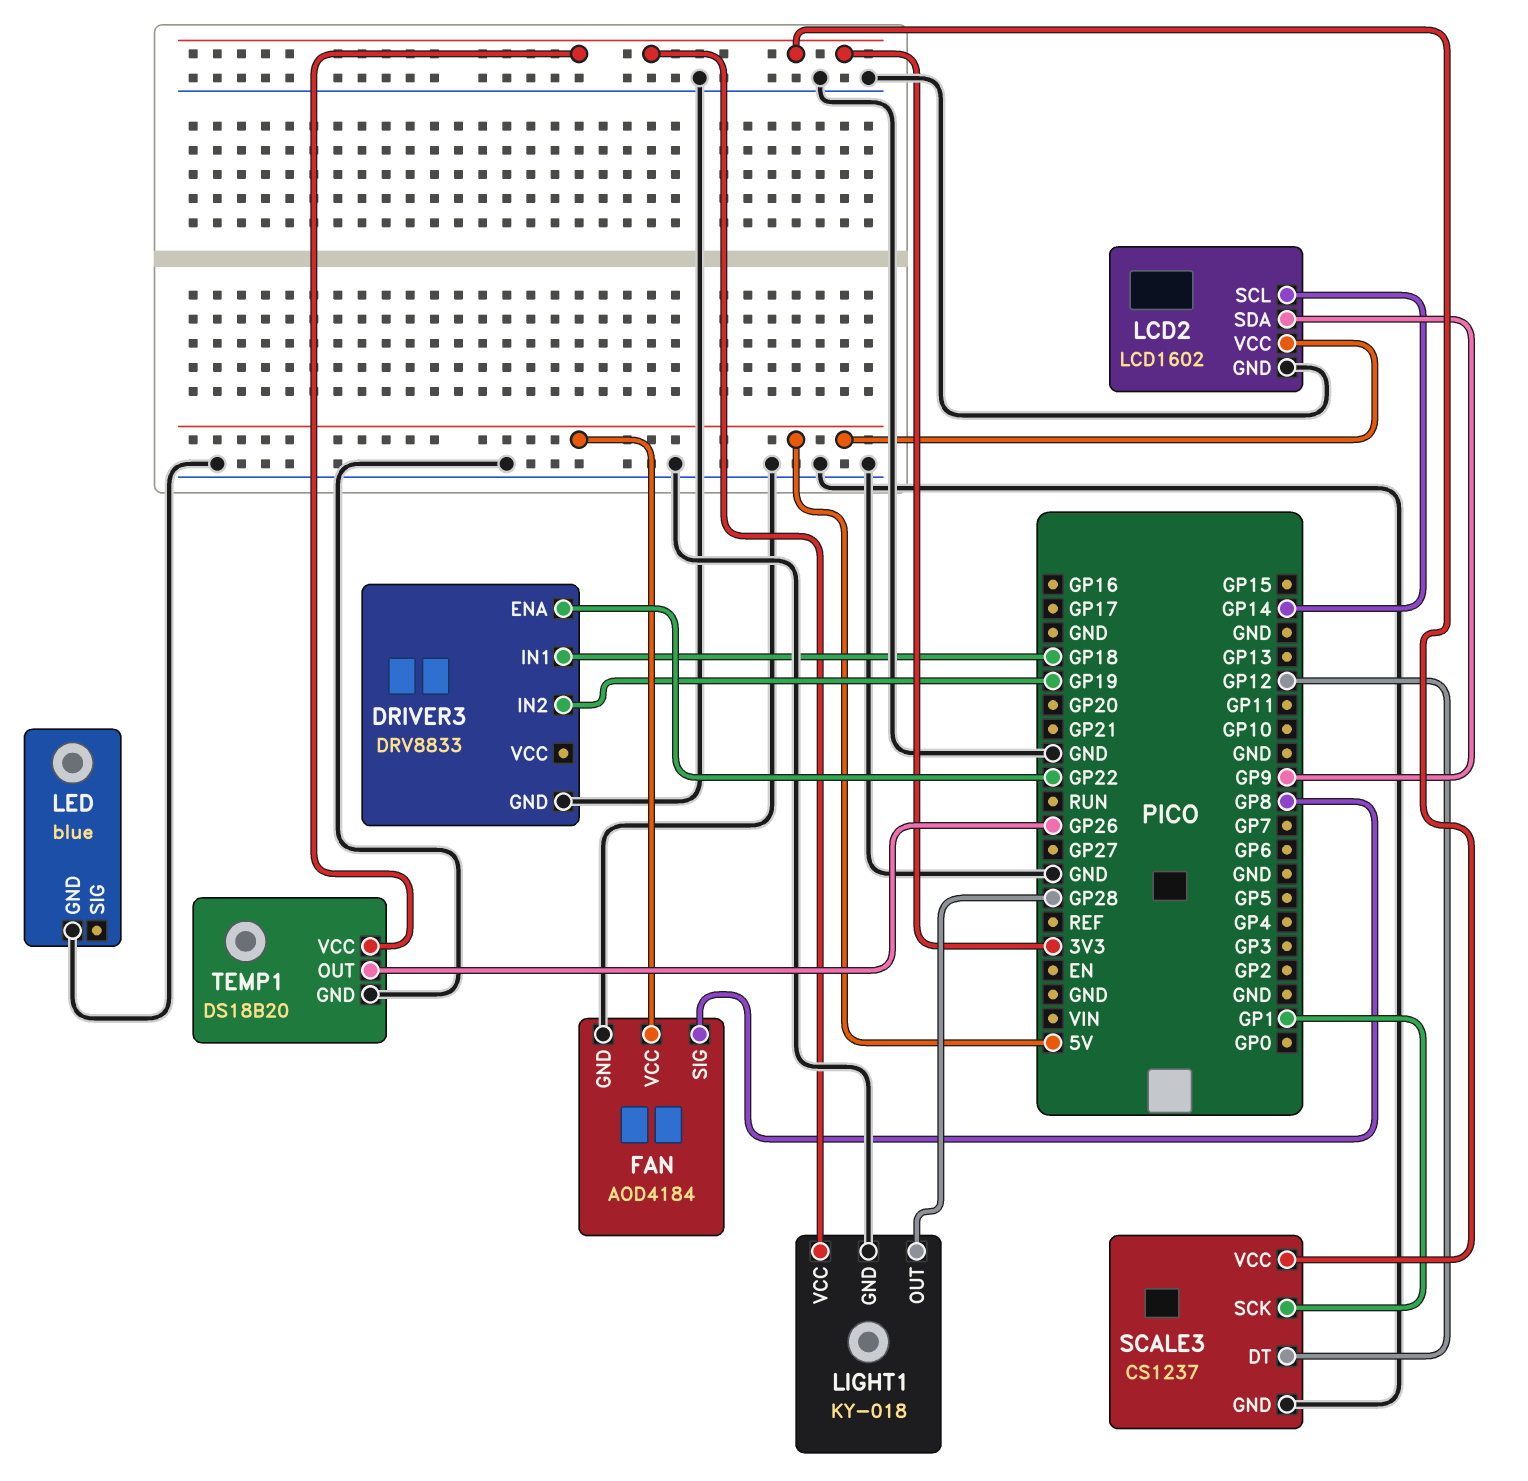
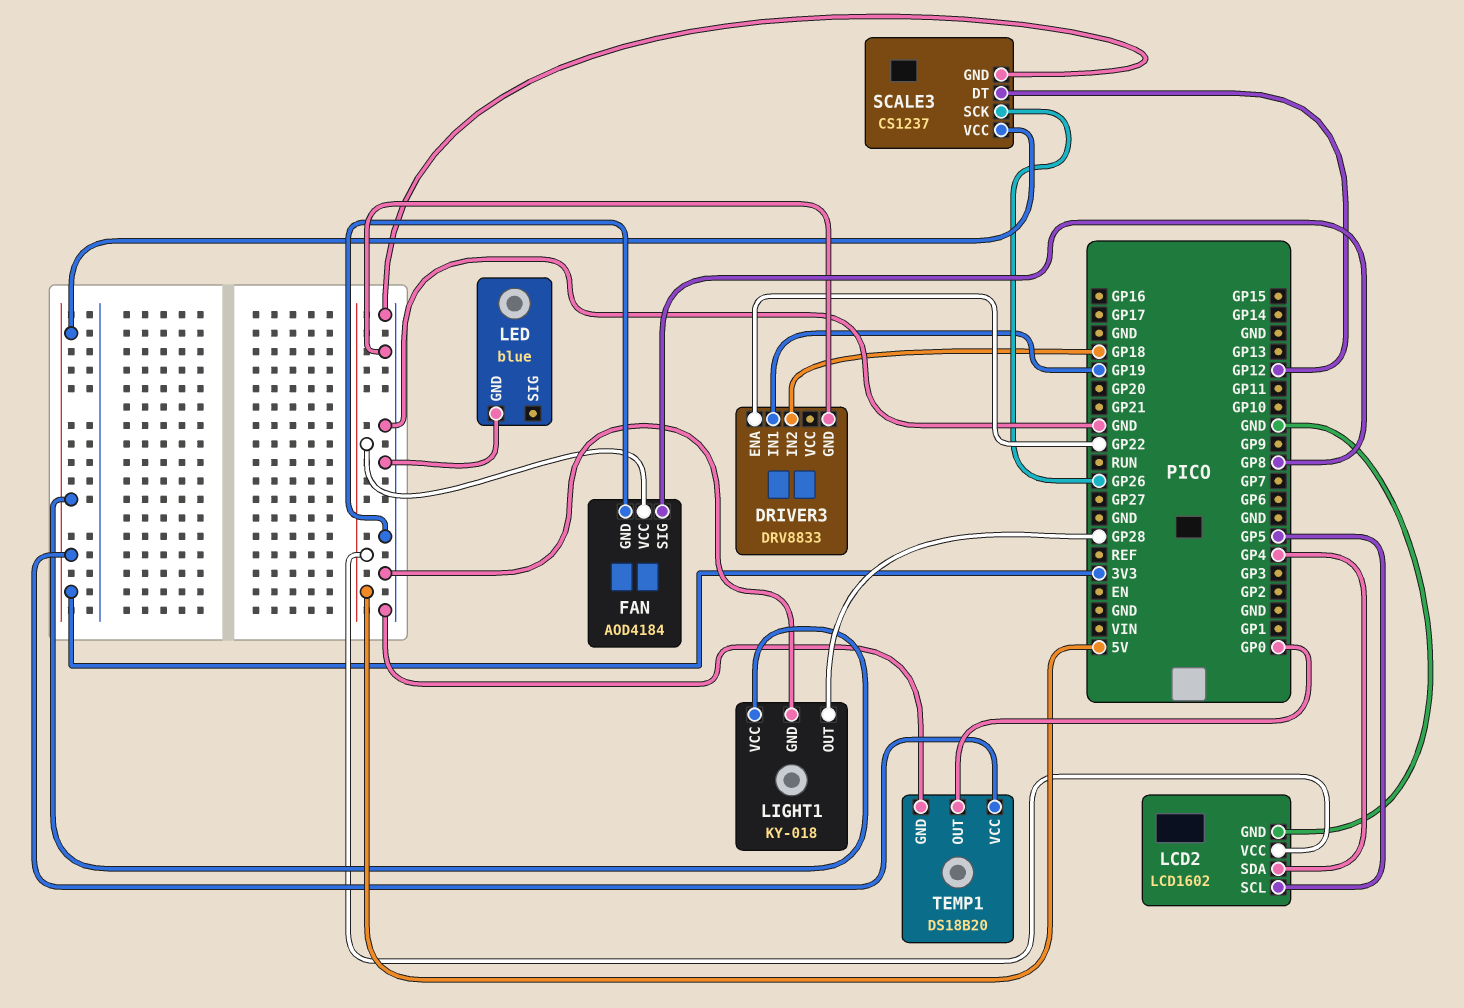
DRIVER3 pin IN1: GP18 -> GP19
DRIVER3 pin IN2: GP19 -> GP18
LCD2 pin SCL: GP14 -> GP5
LCD2 pin SDA: GP9 -> GP4
SCALE3 pin SCK: GP1 -> GP26
TEMP1 pin OUT: GP26 -> GP0

